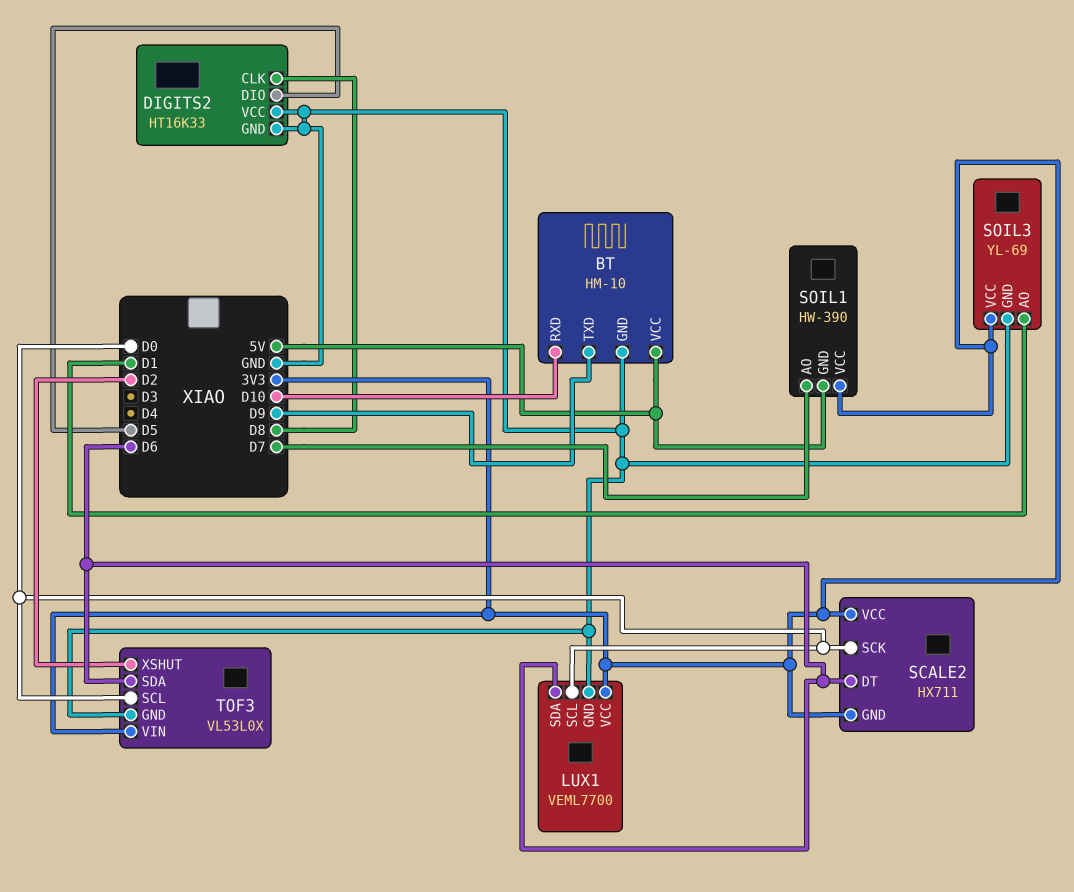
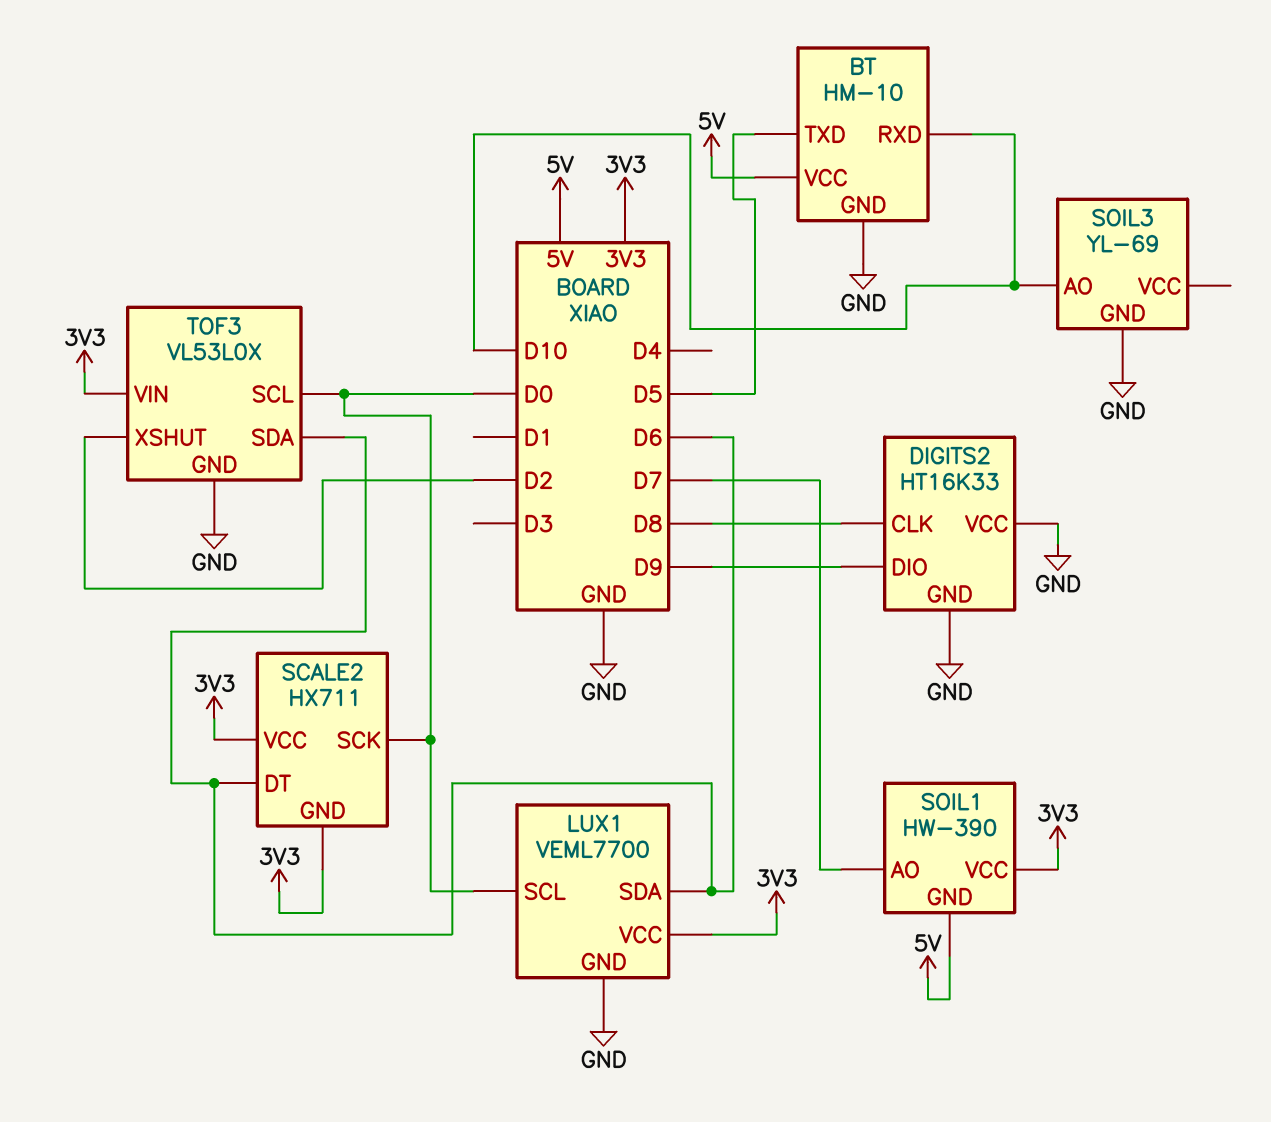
BT pin TXD: D9 -> D5
DIGITS2 pin DIO: D5 -> D9
SOIL3 pin AO: D1 -> D10
SOIL3 pin VCC: 3V3 -> none

